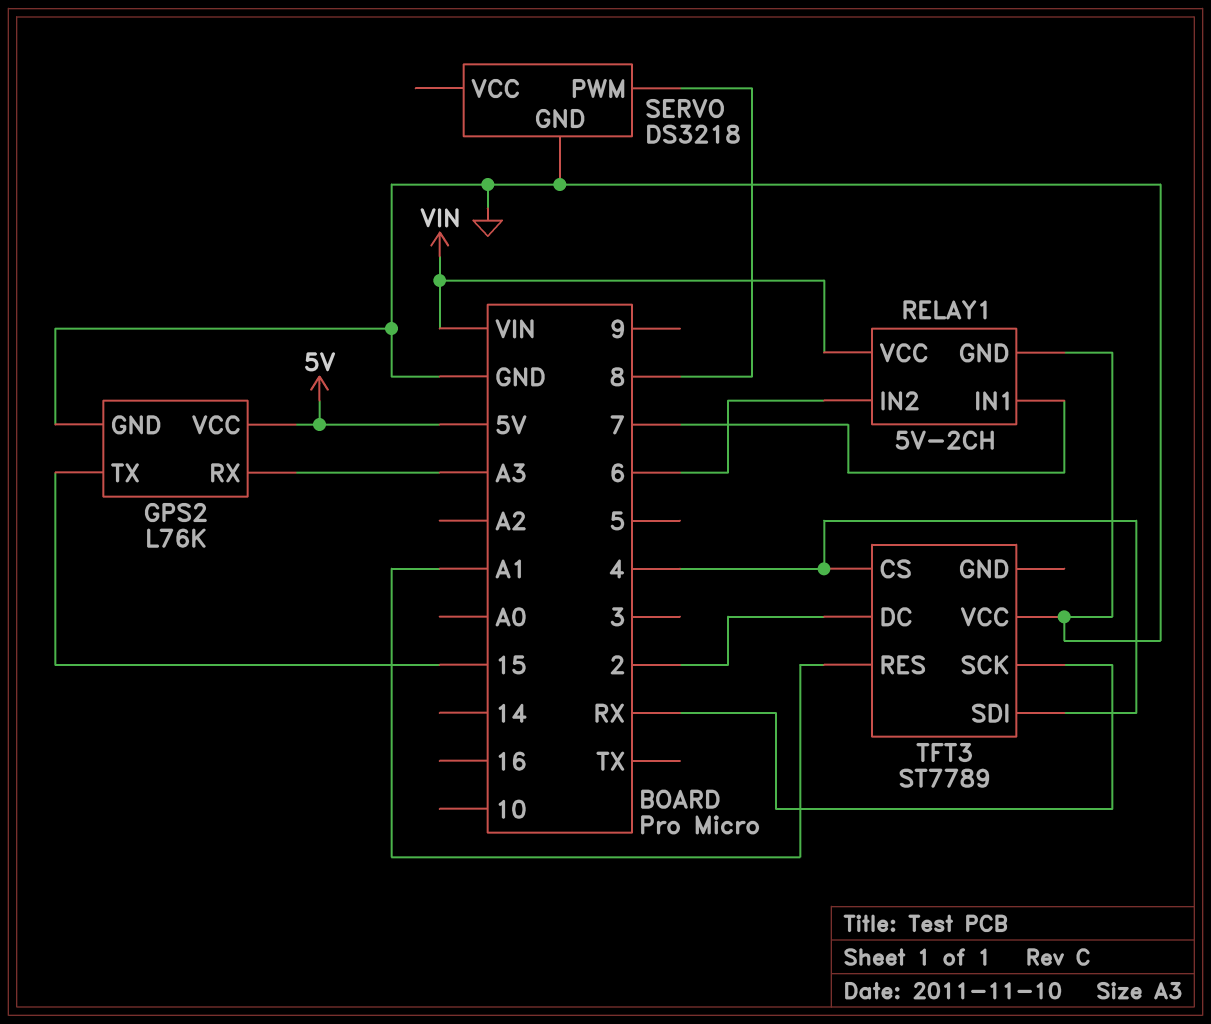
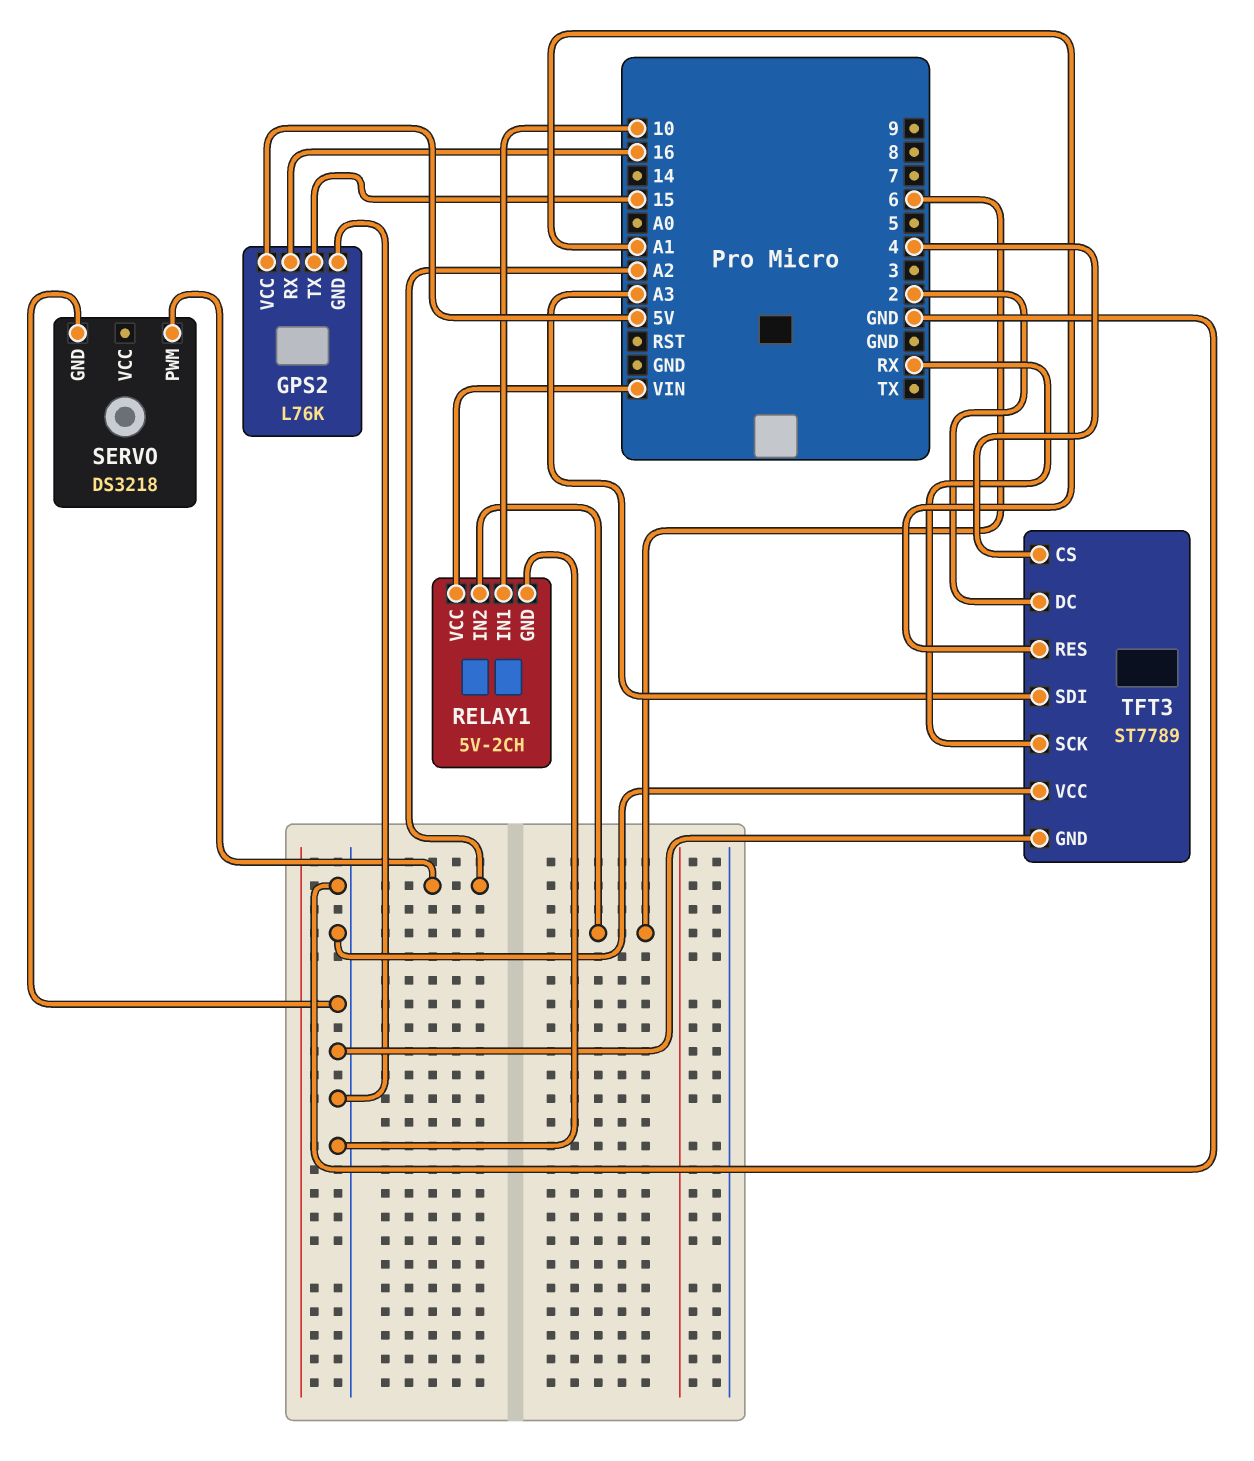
GPS2 pin RX: A3 -> 16
RELAY1 pin IN1: 7 -> 10
SERVO pin PWM: 8 -> A2
TFT3 pin GND: none -> GND
TFT3 pin SDI: 4 -> A3

